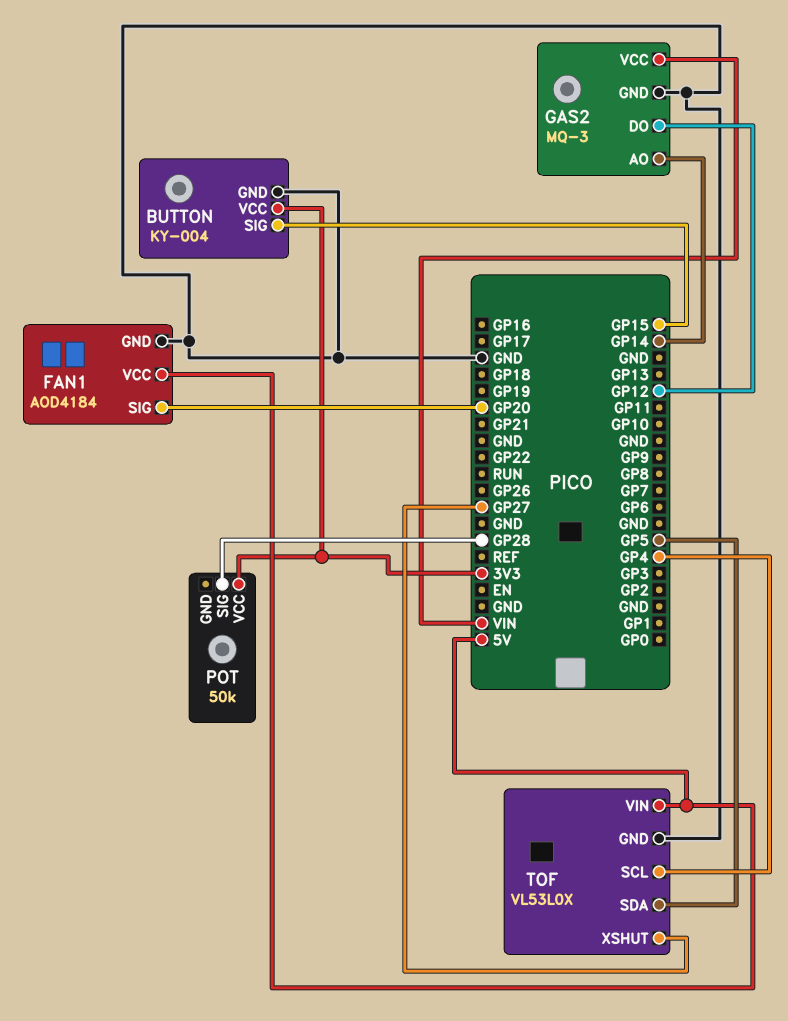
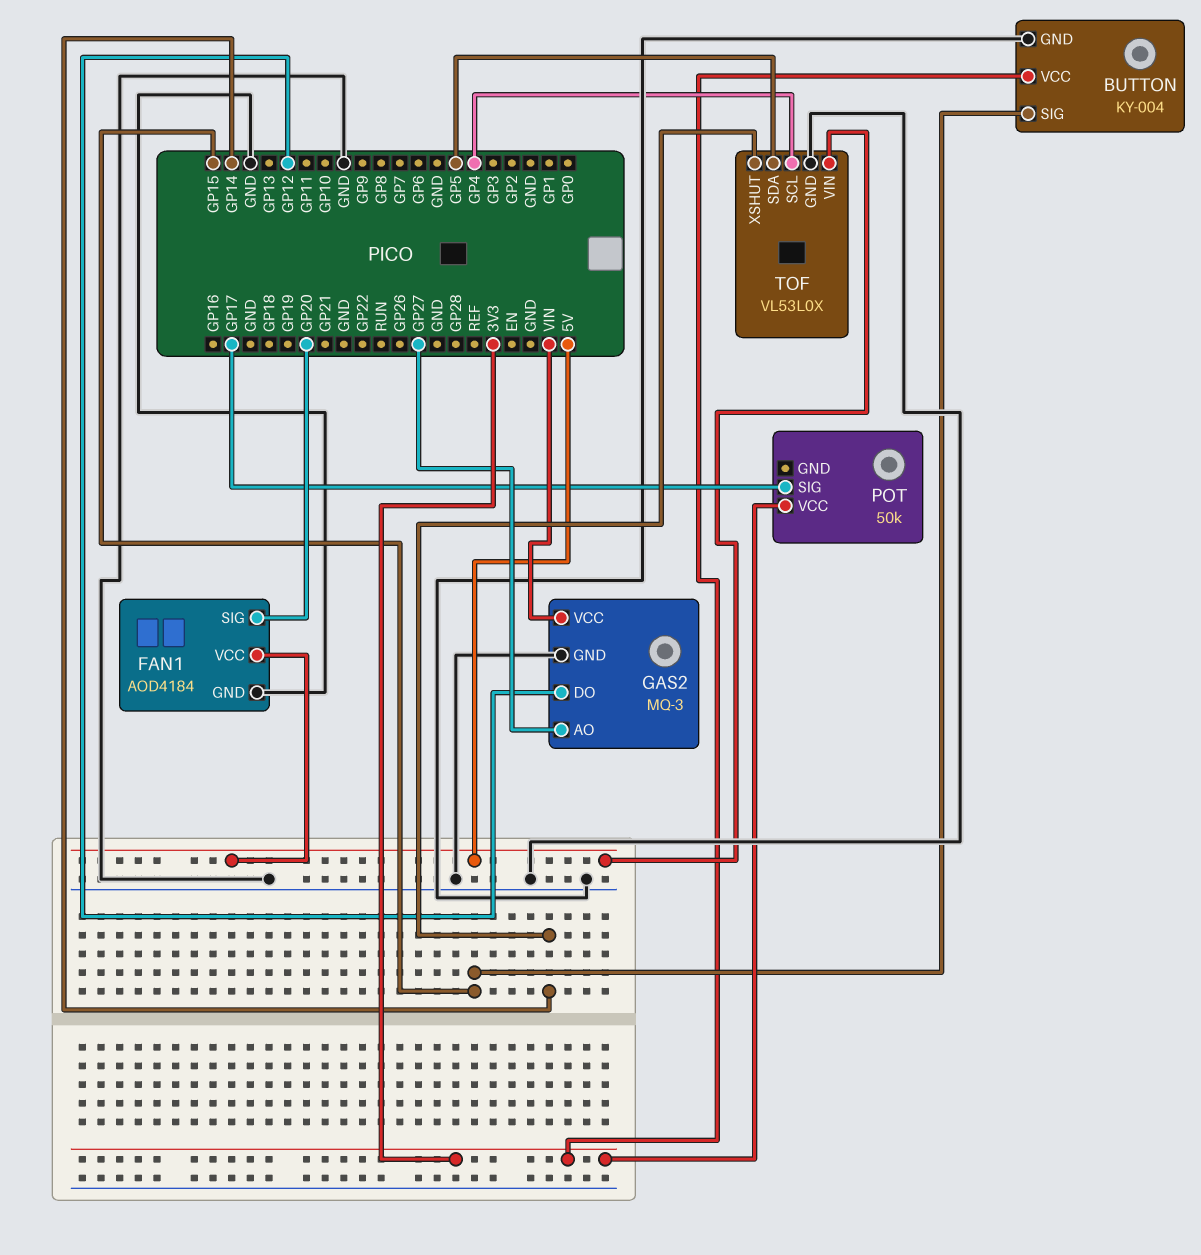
GAS2 pin AO: GP14 -> GP27
POT pin SIG: GP28 -> GP17
TOF pin XSHUT: GP27 -> GP14

